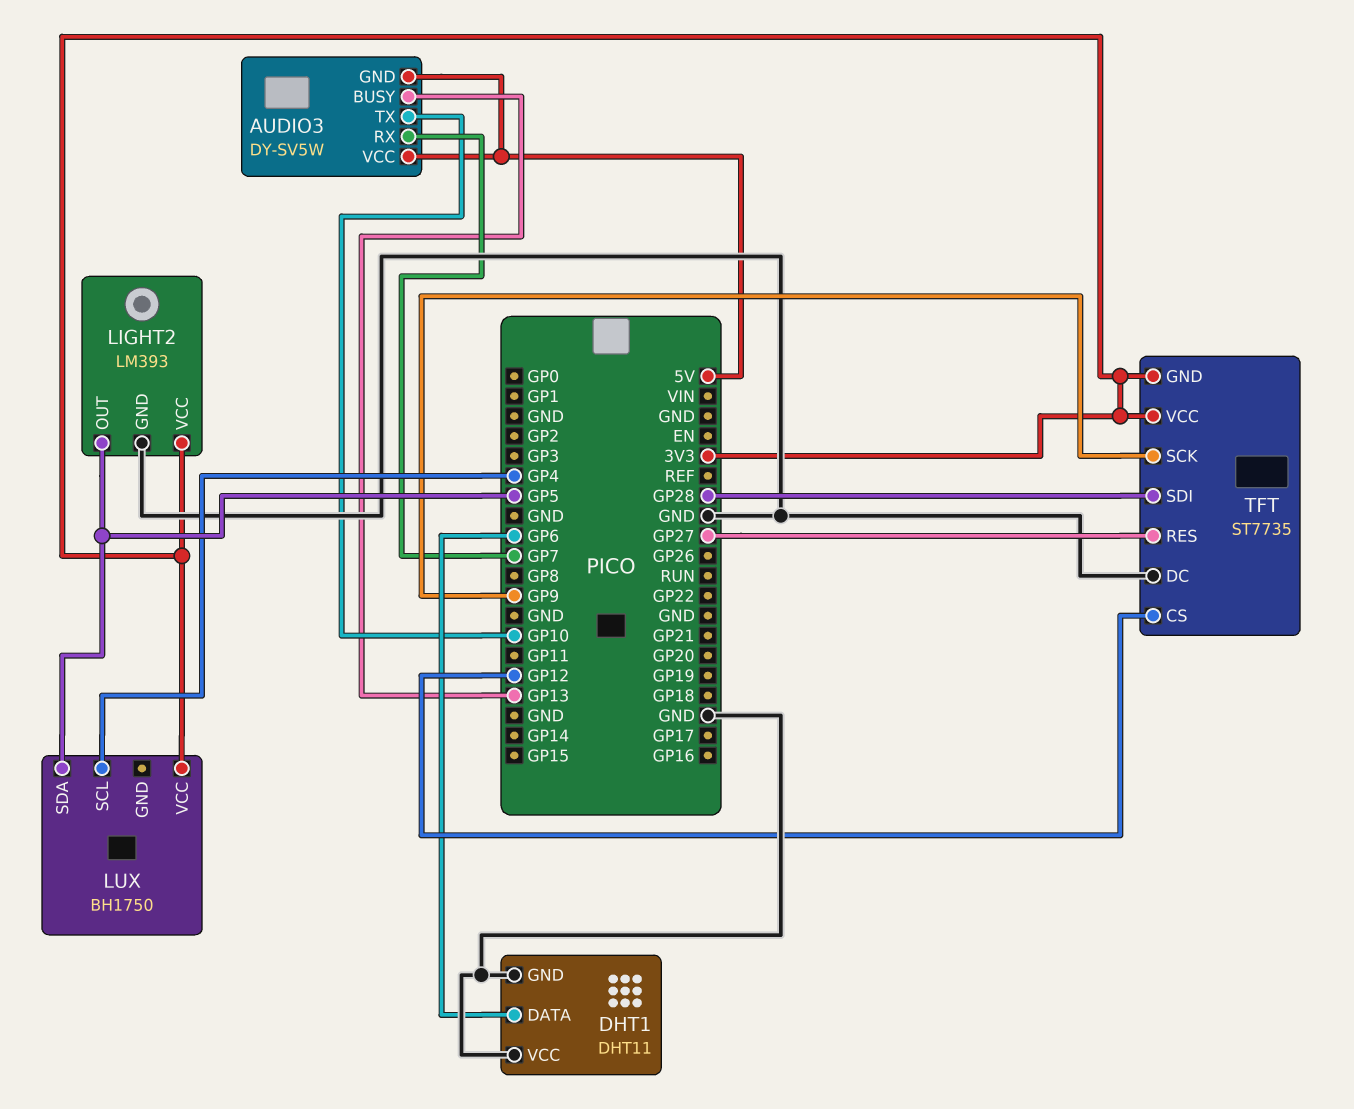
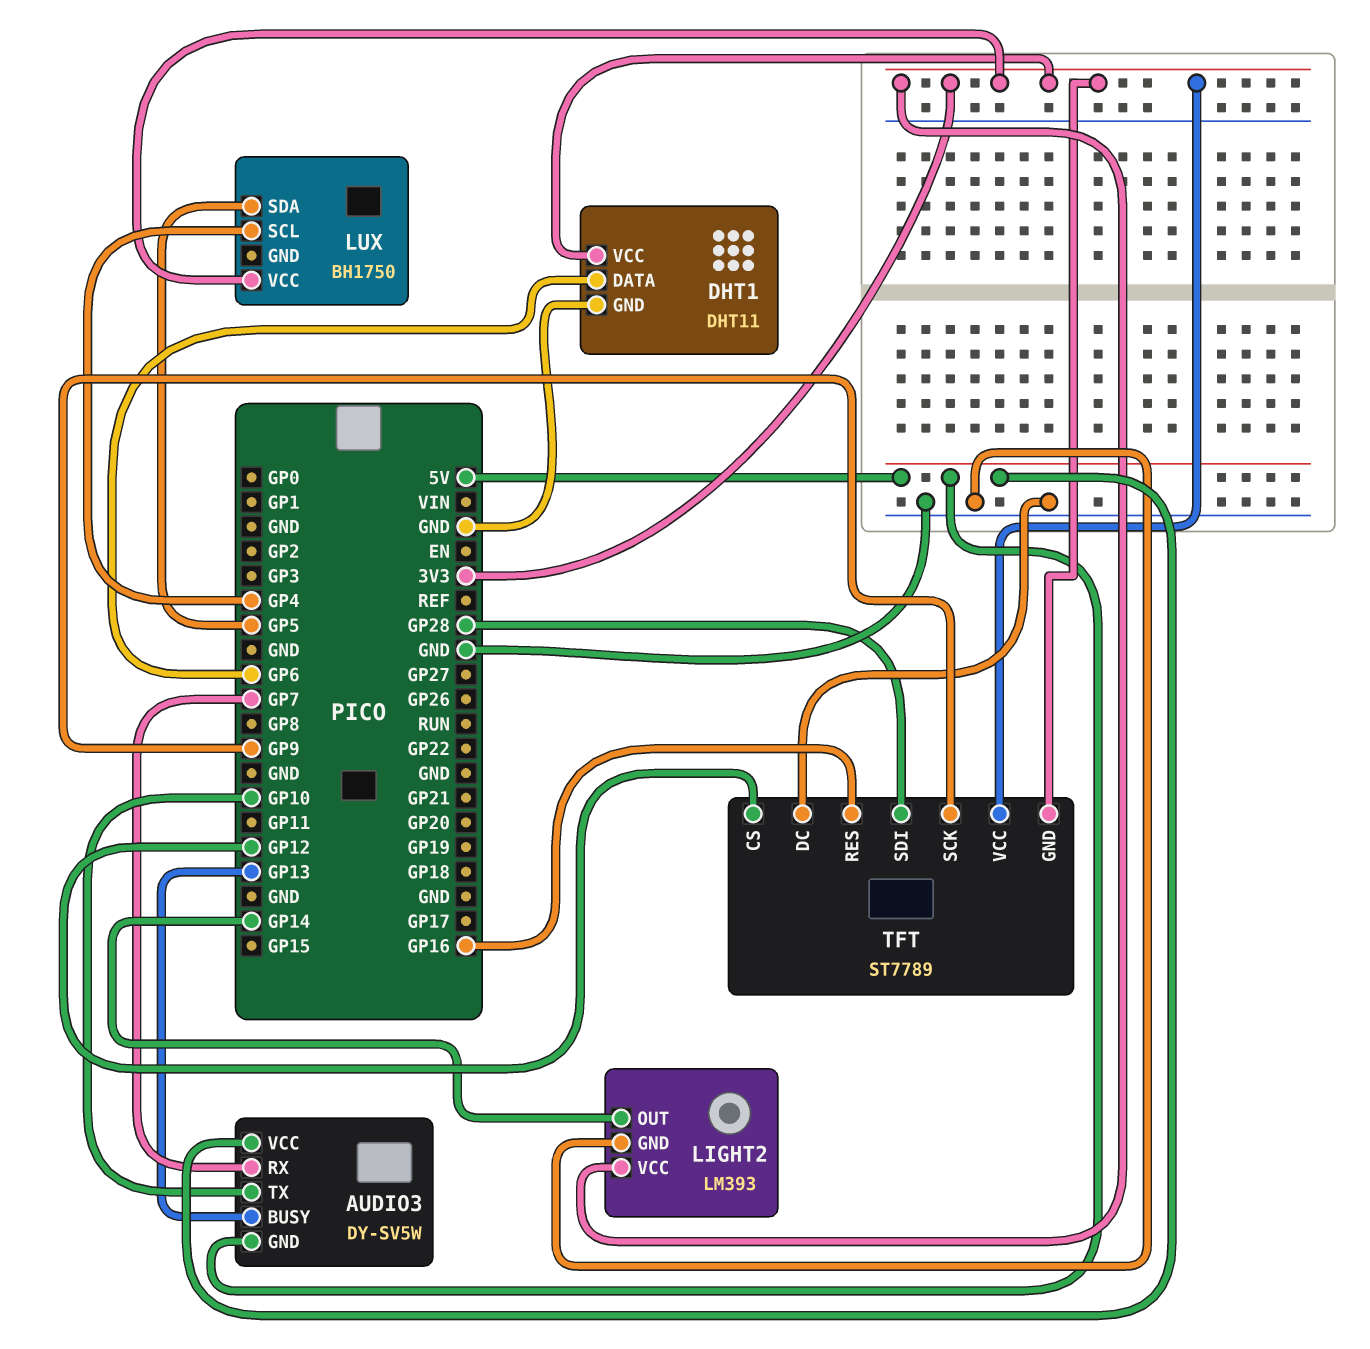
DHT1 pin VCC: GND -> 3V3
LIGHT2 pin OUT: GP5 -> GP14
TFT: ST7735 -> ST7789
TFT pin RES: GP27 -> GP16

